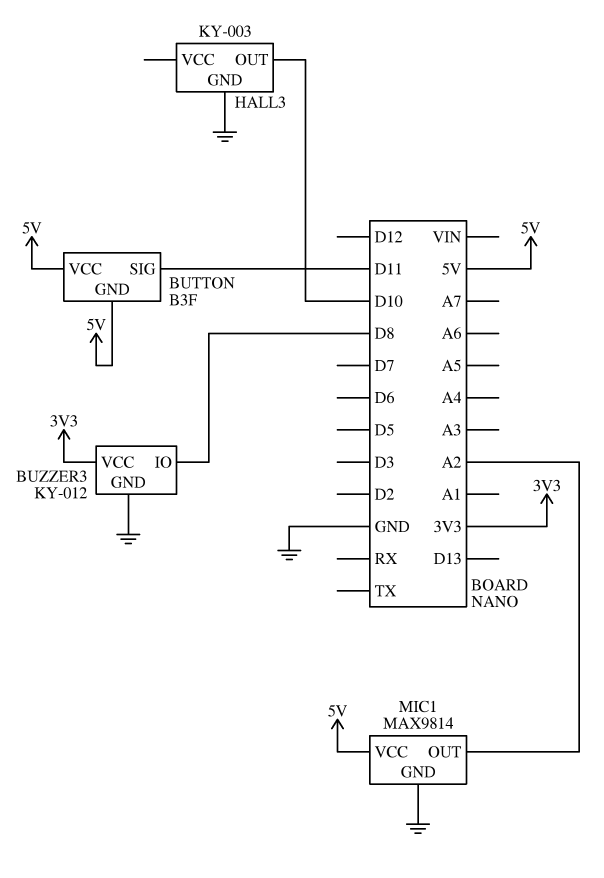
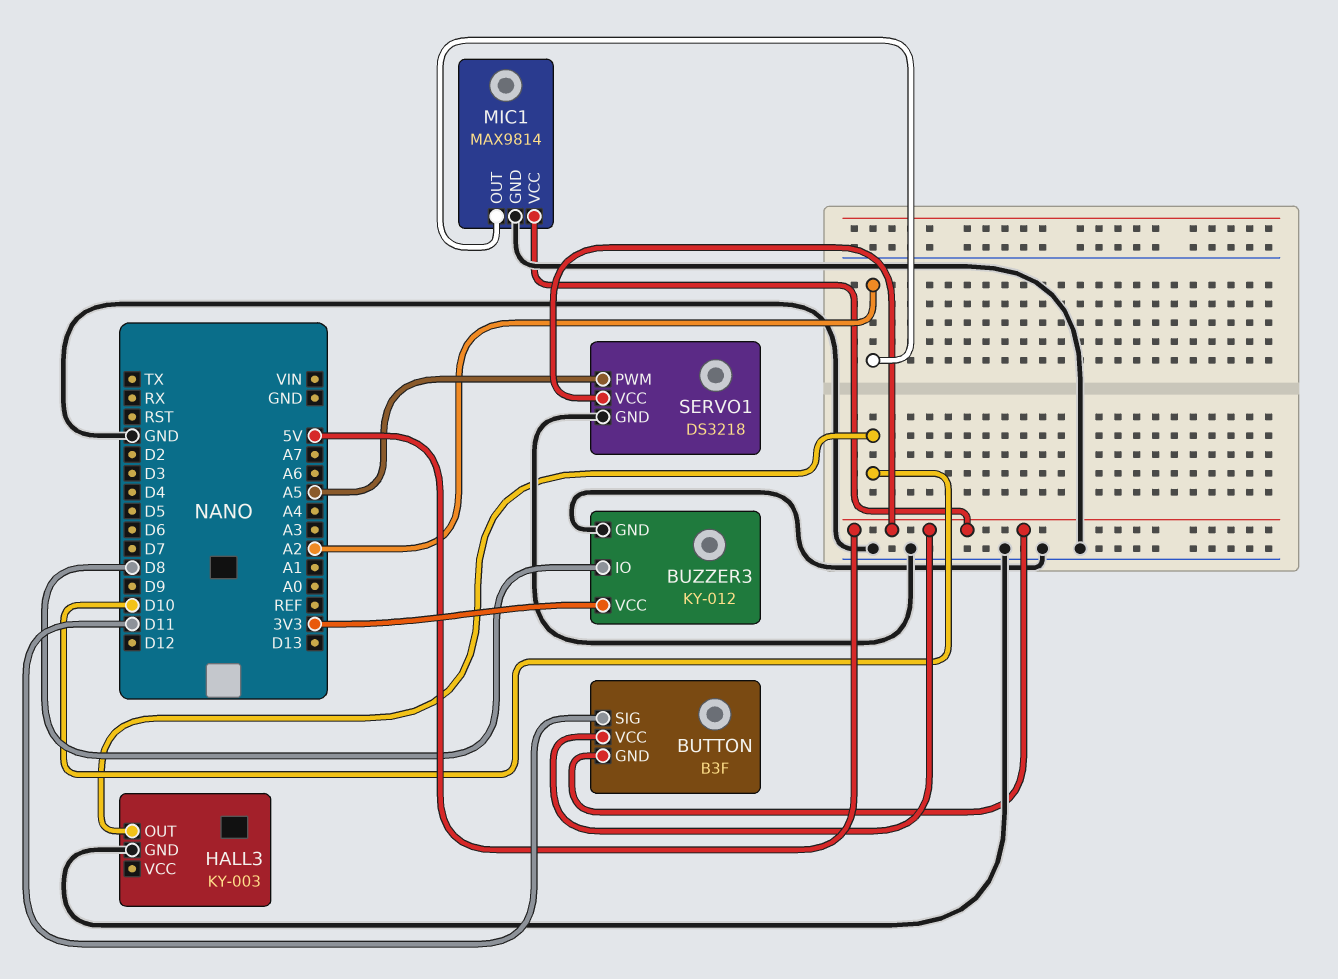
SERVO1: none -> DS3218
SERVO1 pin GND: none -> GND
SERVO1 pin PWM: none -> A5
SERVO1 pin VCC: none -> 5V

